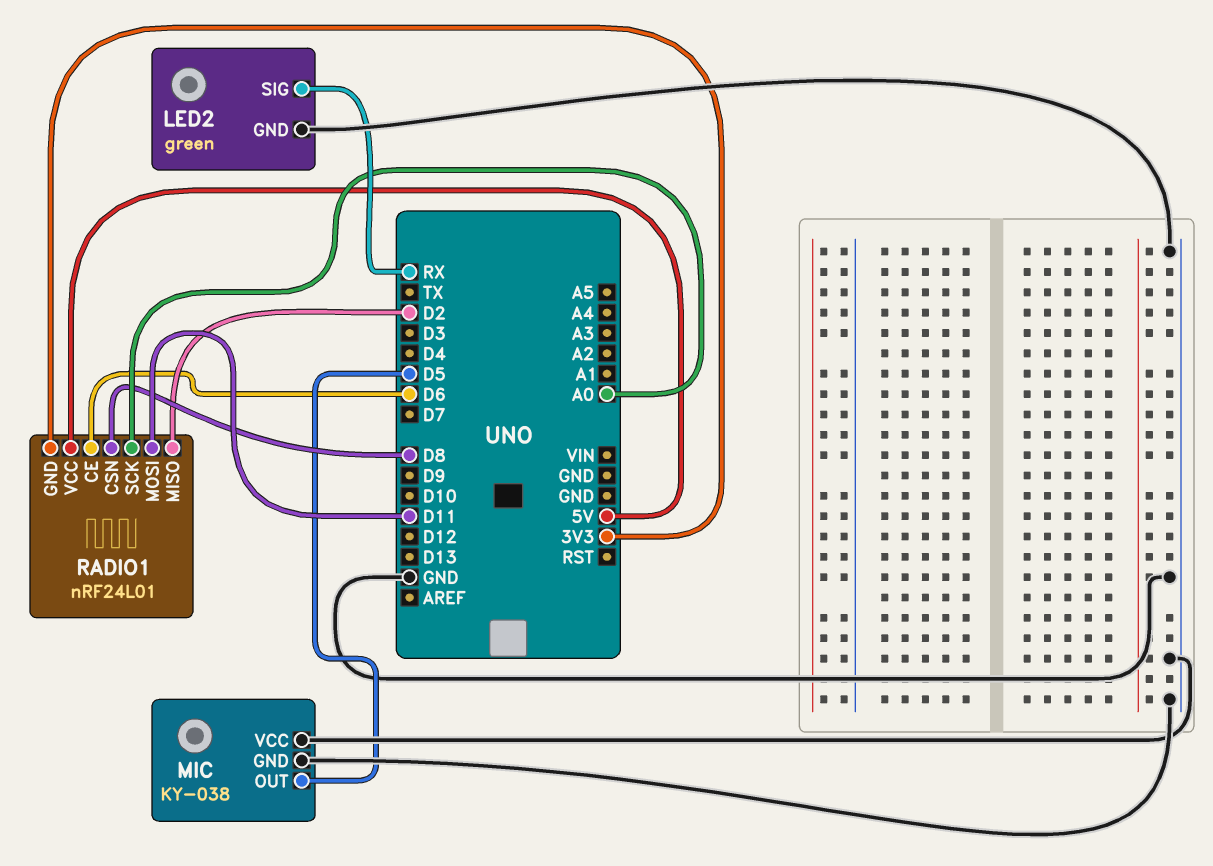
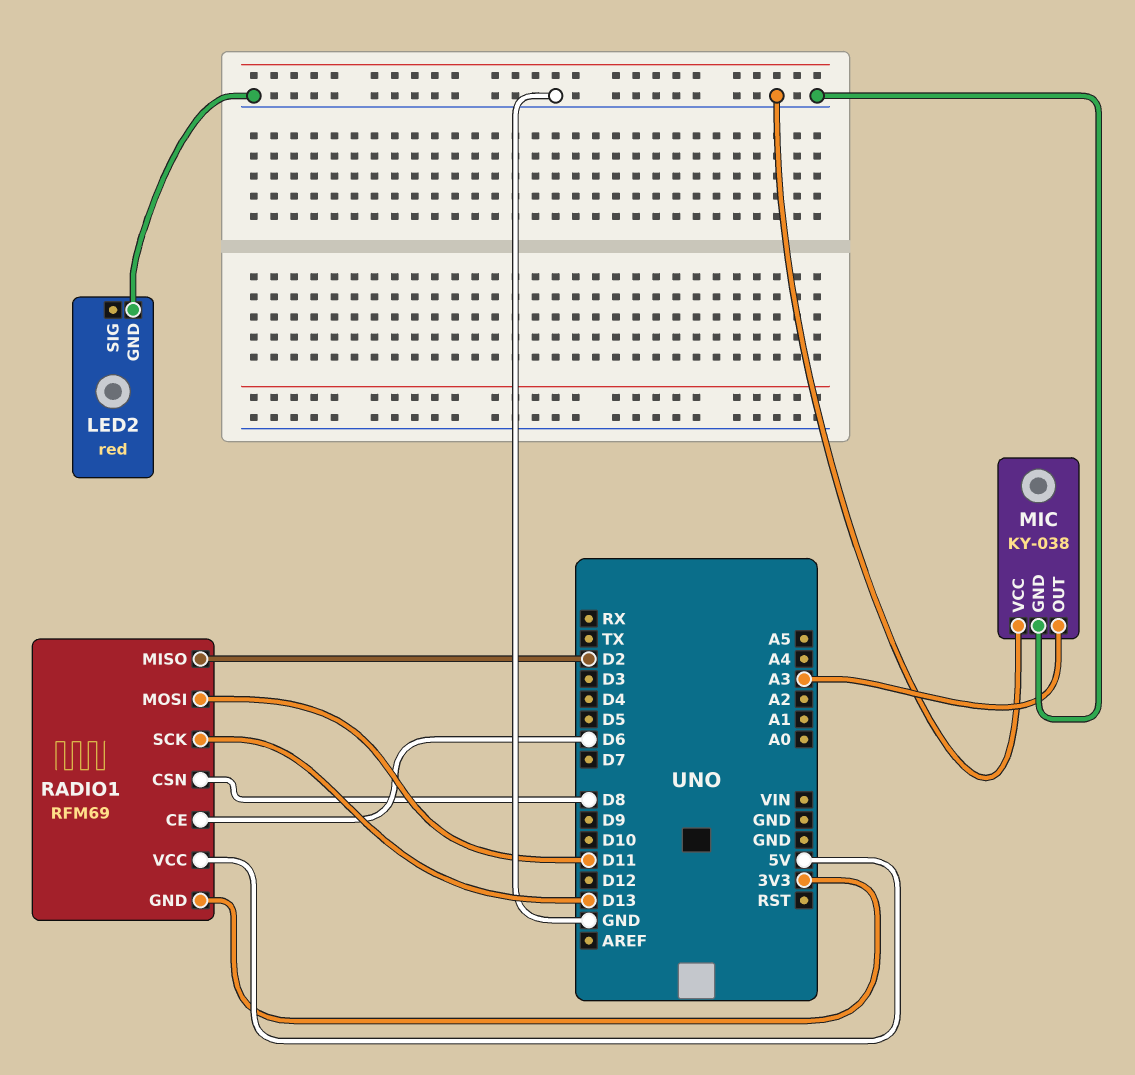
LED2: green -> red
LED2 pin SIG: RX -> none
MIC pin OUT: D5 -> A3
RADIO1: nRF24L01 -> RFM69
RADIO1 pin SCK: A0 -> D13

